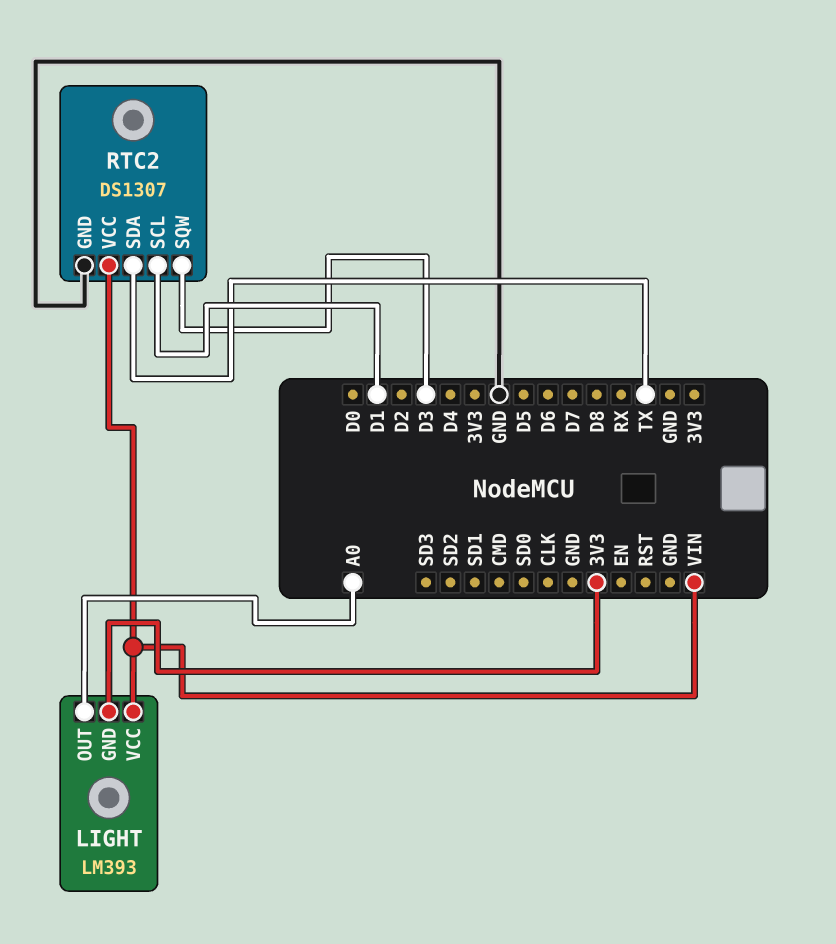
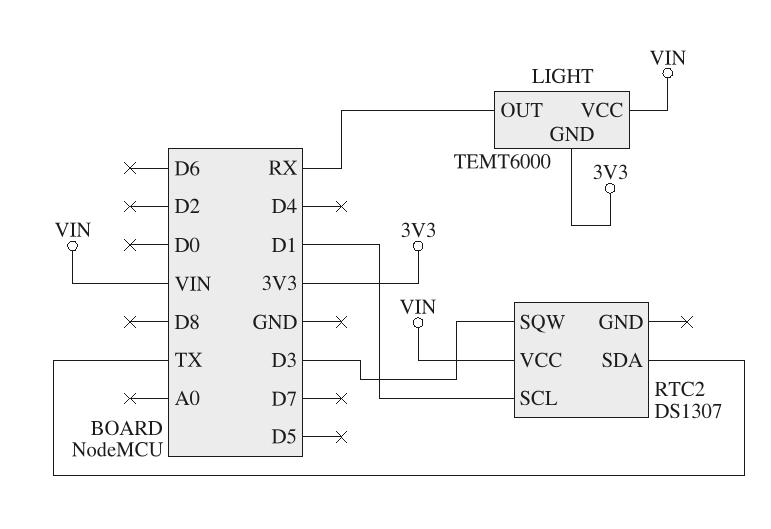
LIGHT: LM393 -> TEMT6000
LIGHT pin OUT: A0 -> RX
RTC2 pin GND: GND -> none

